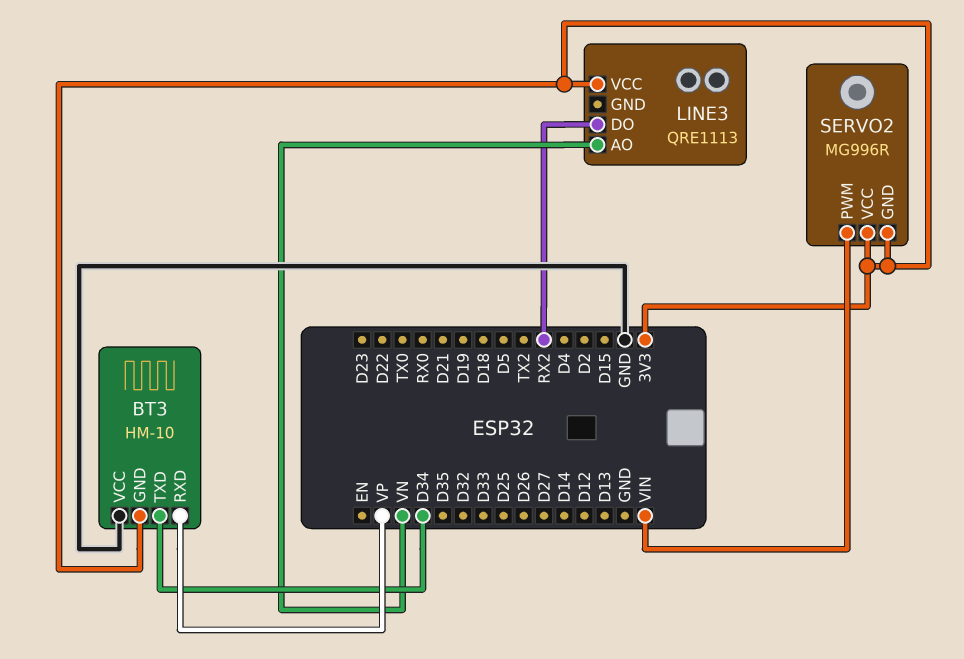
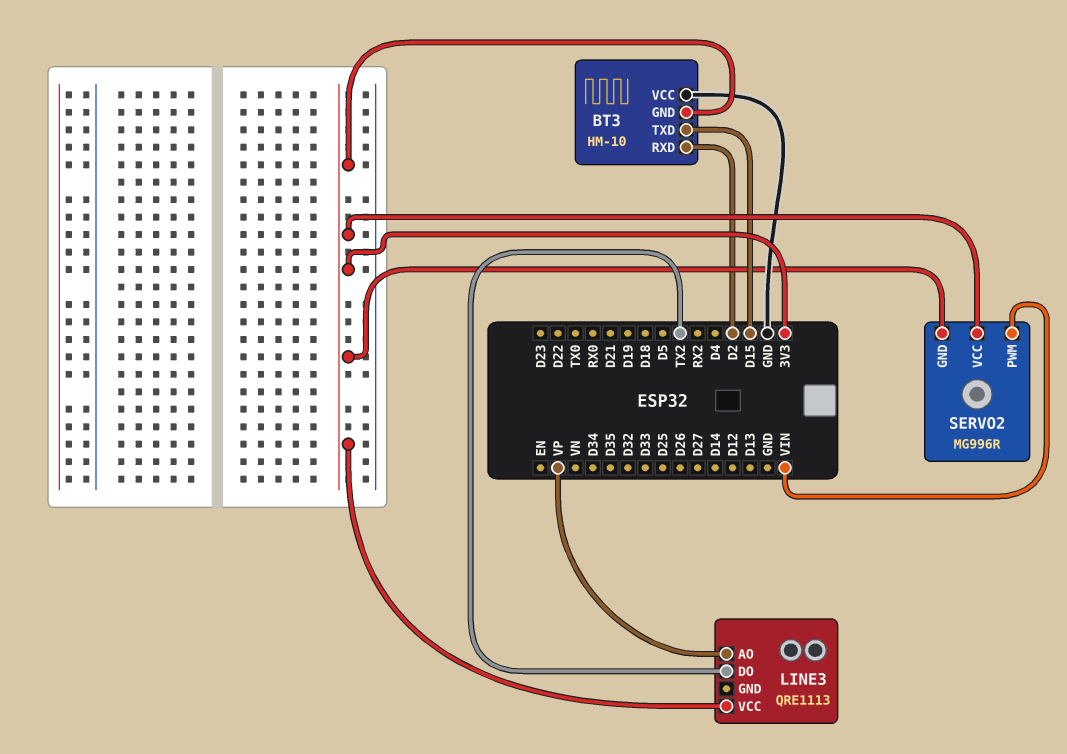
BT3 pin RXD: VP -> D2
BT3 pin TXD: D34 -> D15
LINE3 pin AO: VN -> VP
LINE3 pin DO: RX2 -> TX2

